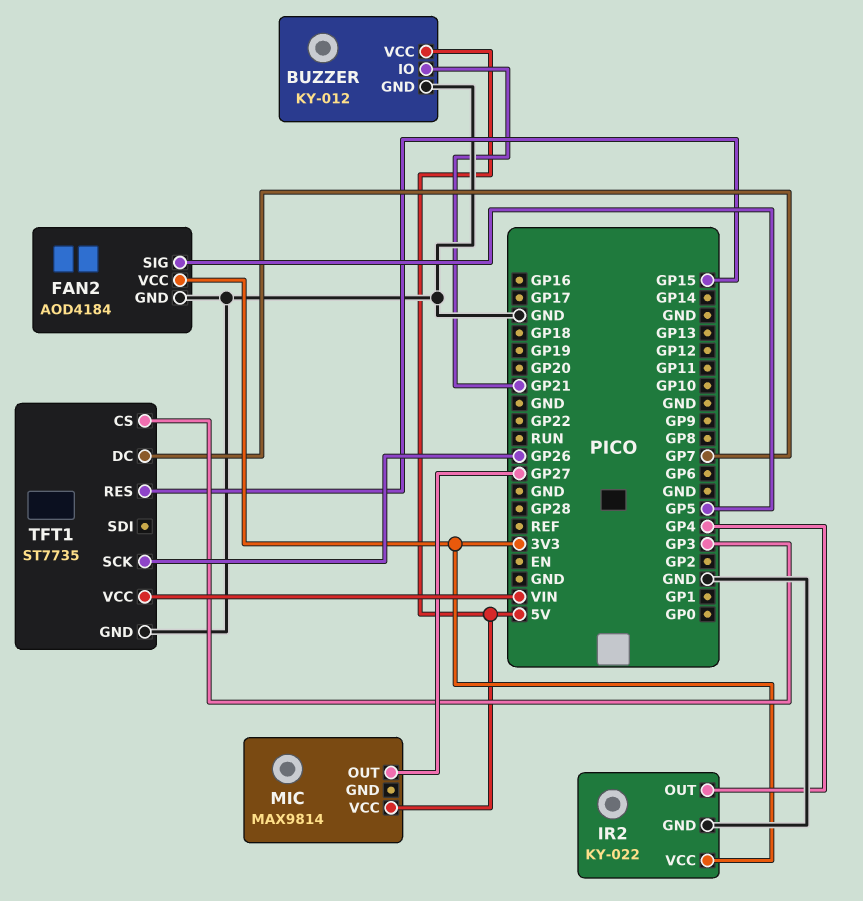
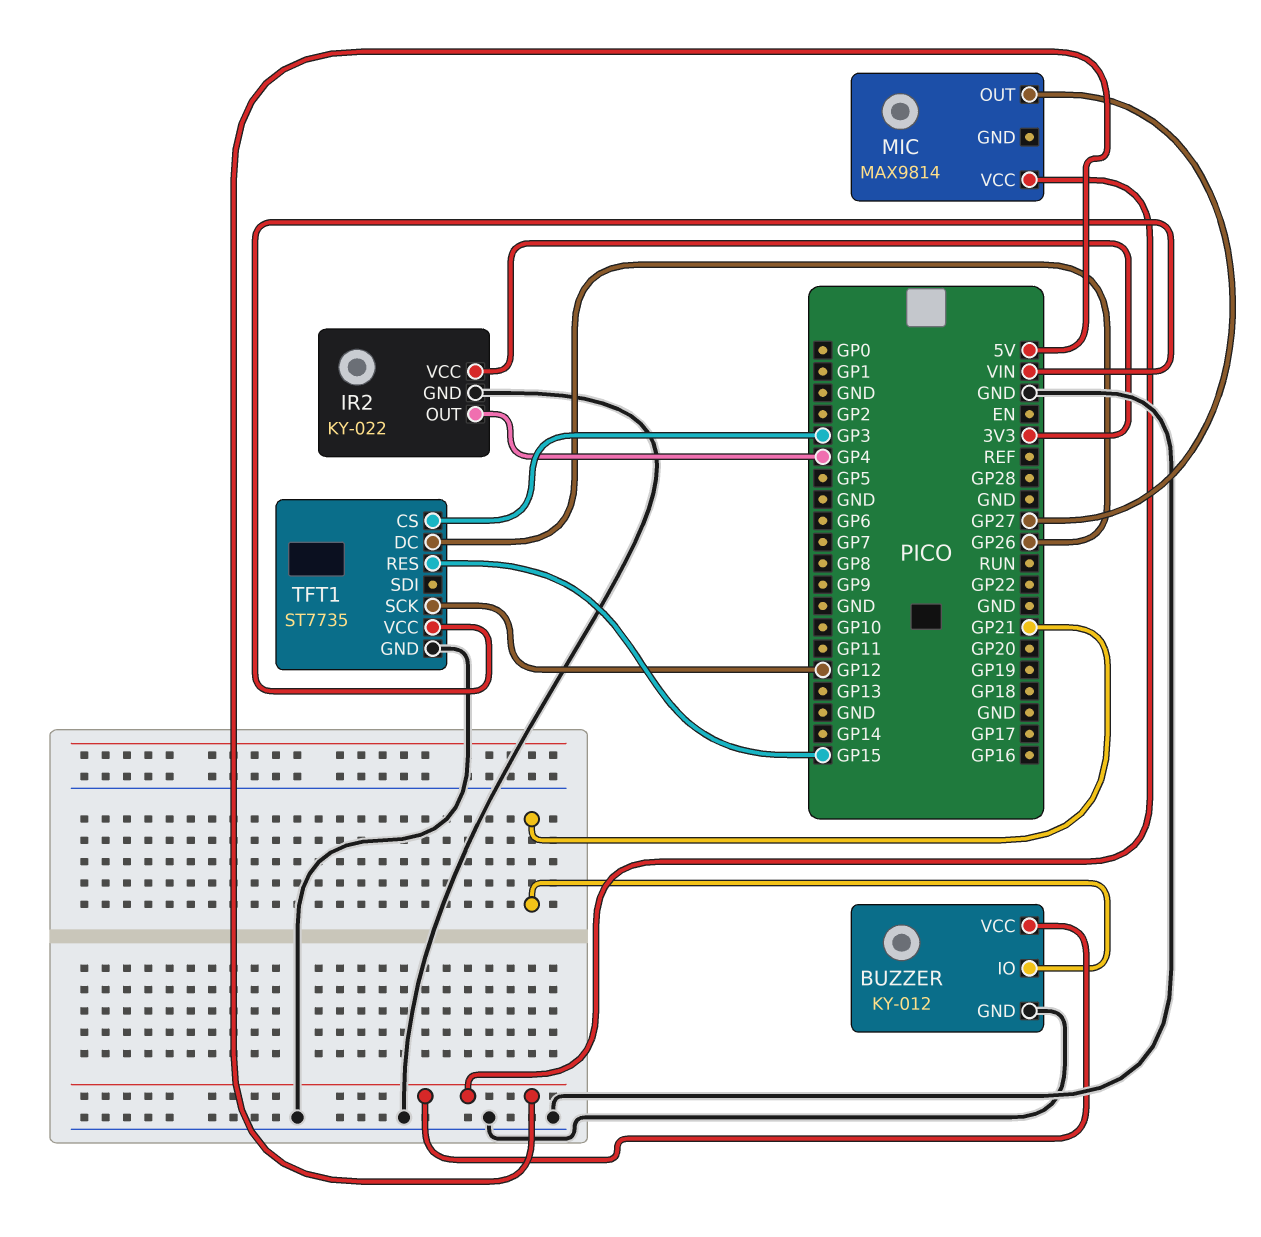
FAN2: AOD4184 -> none
FAN2 pin GND: GND -> none
FAN2 pin SIG: GP5 -> none
FAN2 pin VCC: 3V3 -> none
TFT1 pin DC: GP7 -> GP26
TFT1 pin SCK: GP26 -> GP12

